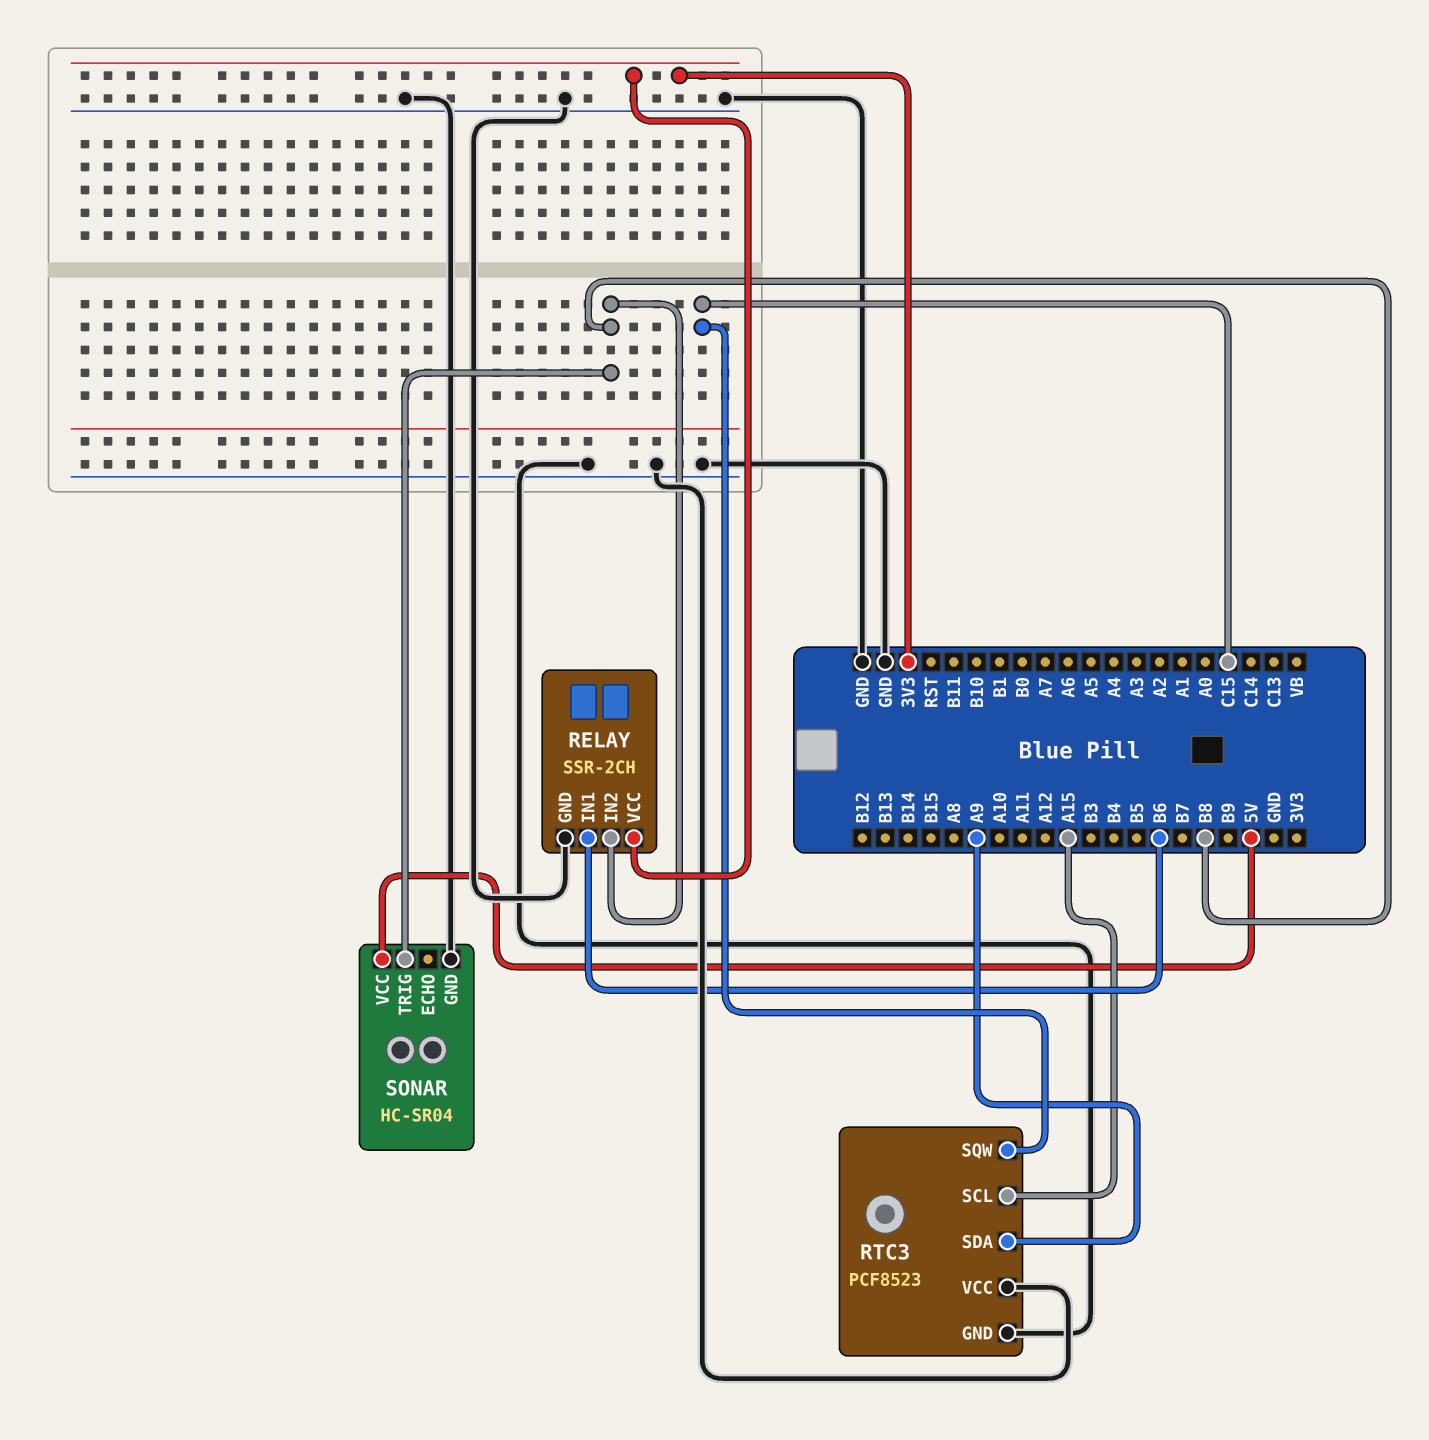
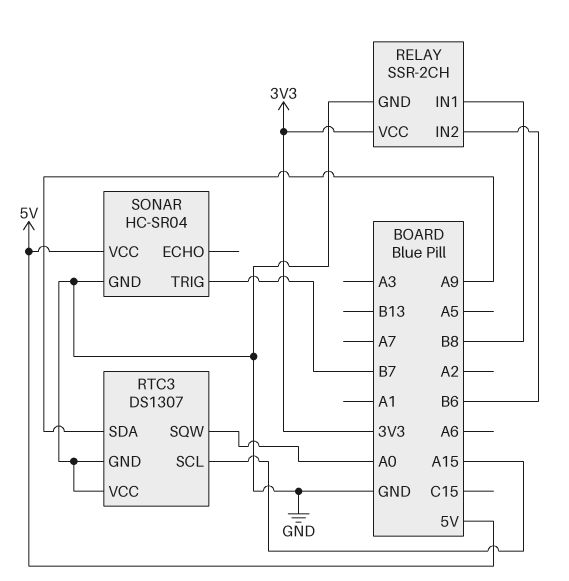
RELAY pin IN1: B6 -> B8
RELAY pin IN2: B8 -> B6
RTC3: PCF8523 -> DS1307
RTC3 pin SQW: C15 -> A0
SONAR pin TRIG: B8 -> B7

